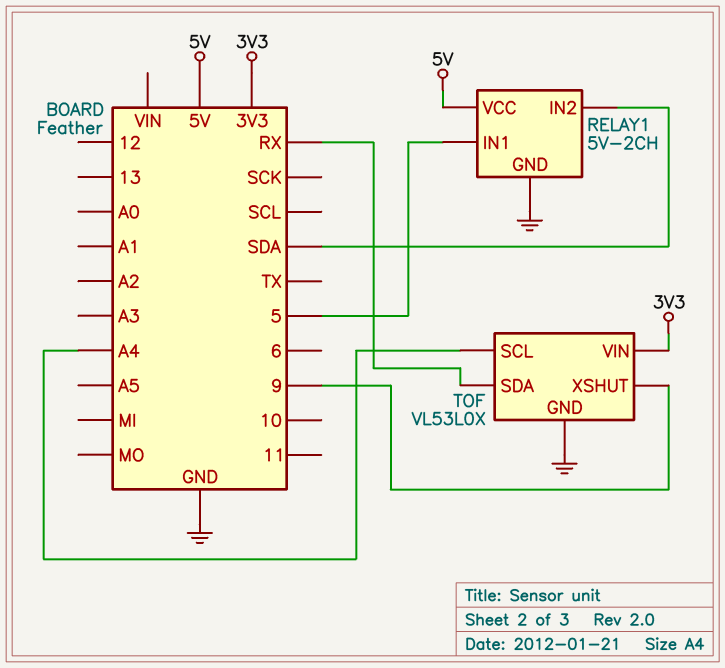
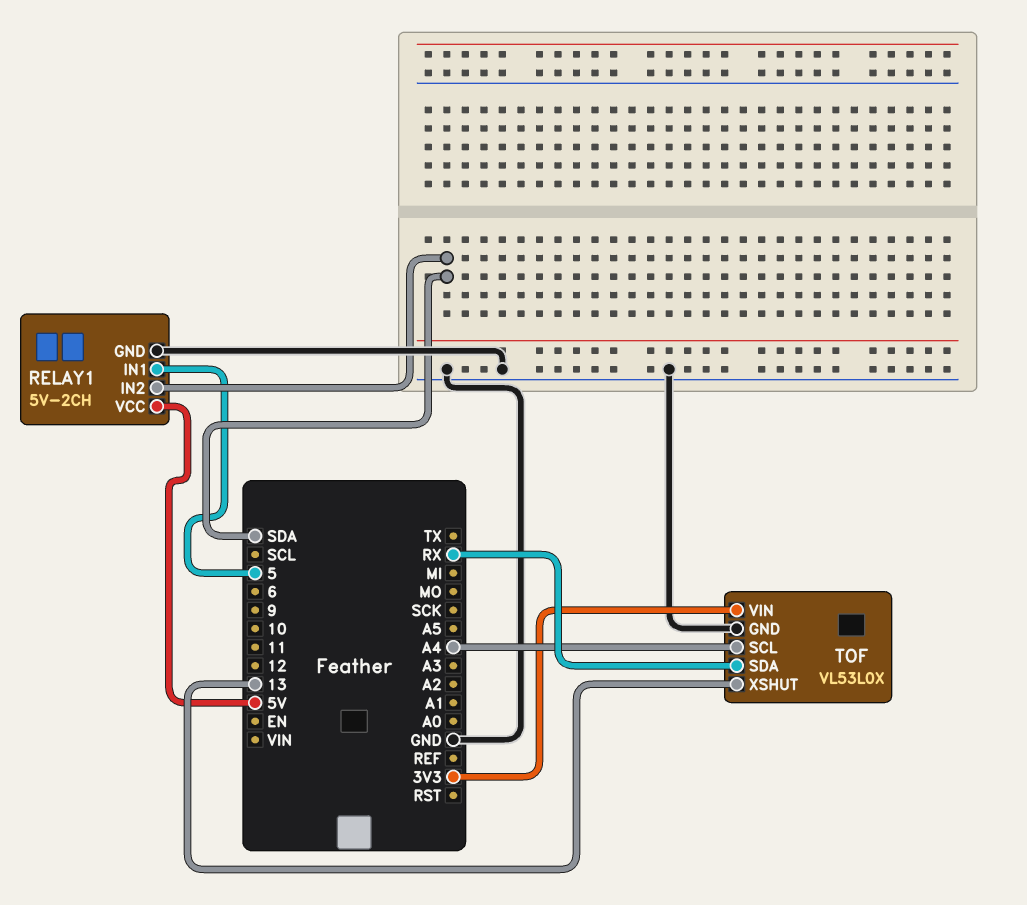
TOF pin XSHUT: 9 -> 13

